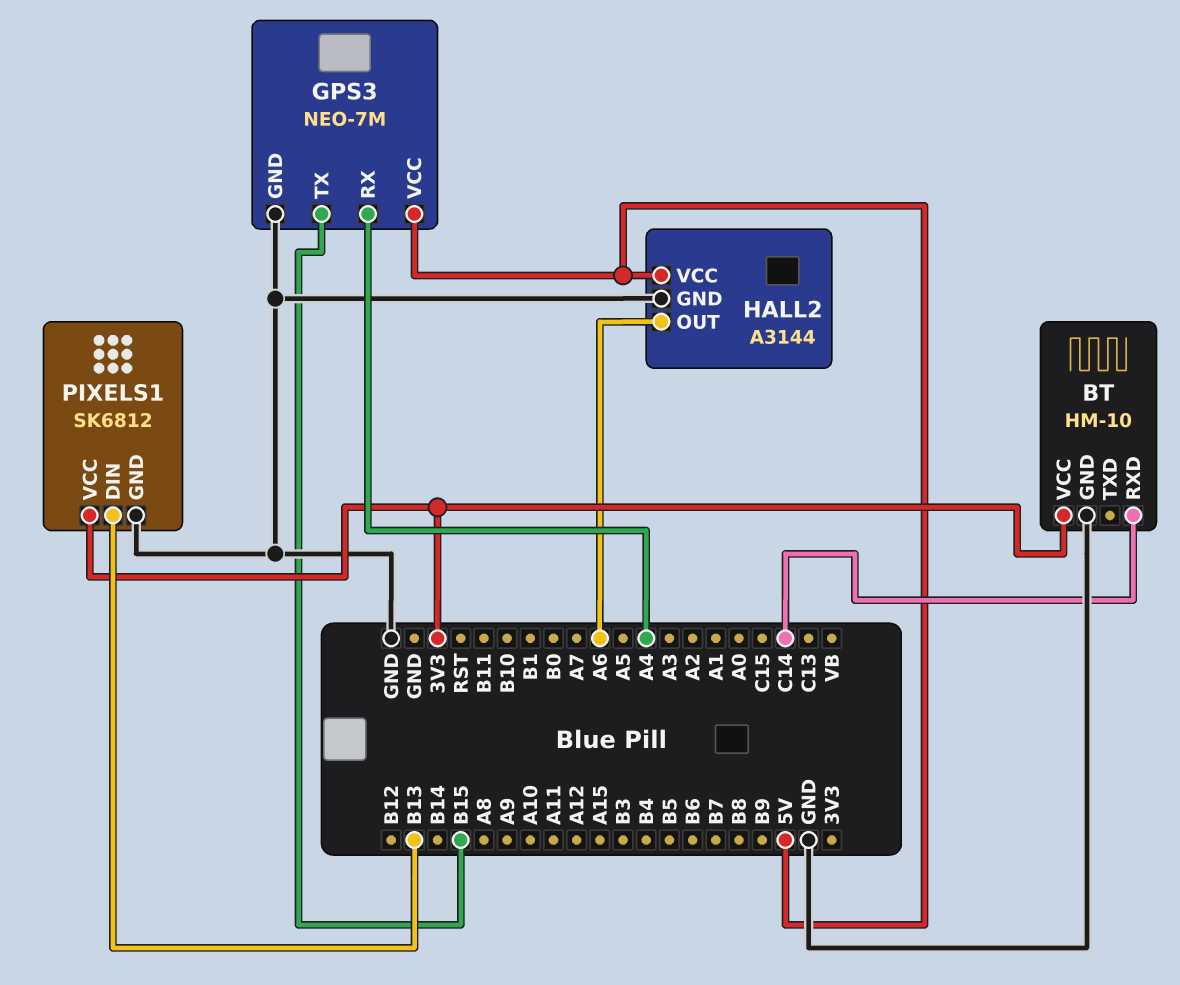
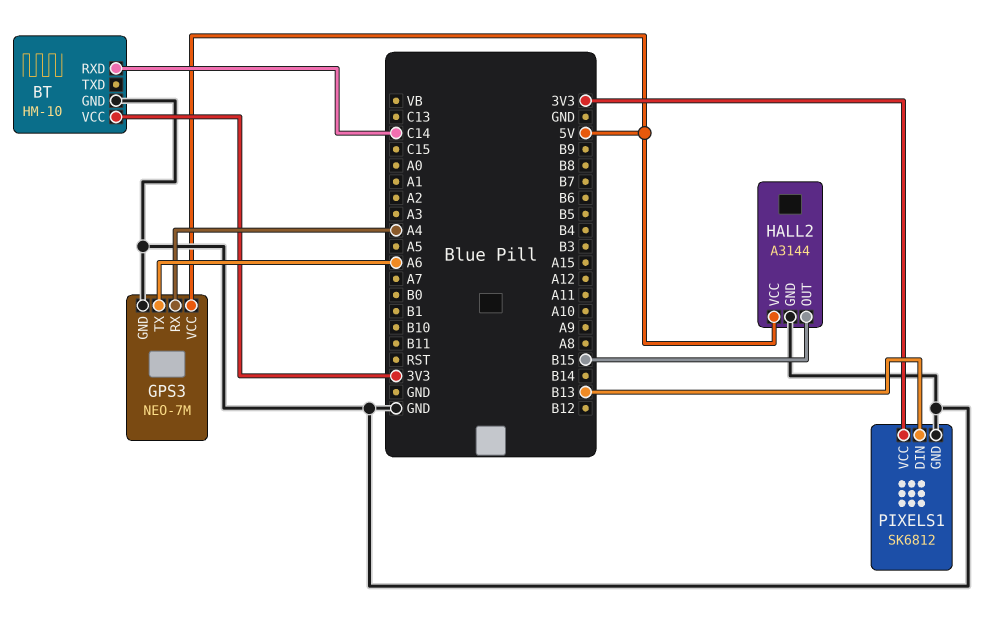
GPS3 pin TX: B15 -> A6
HALL2 pin OUT: A6 -> B15

